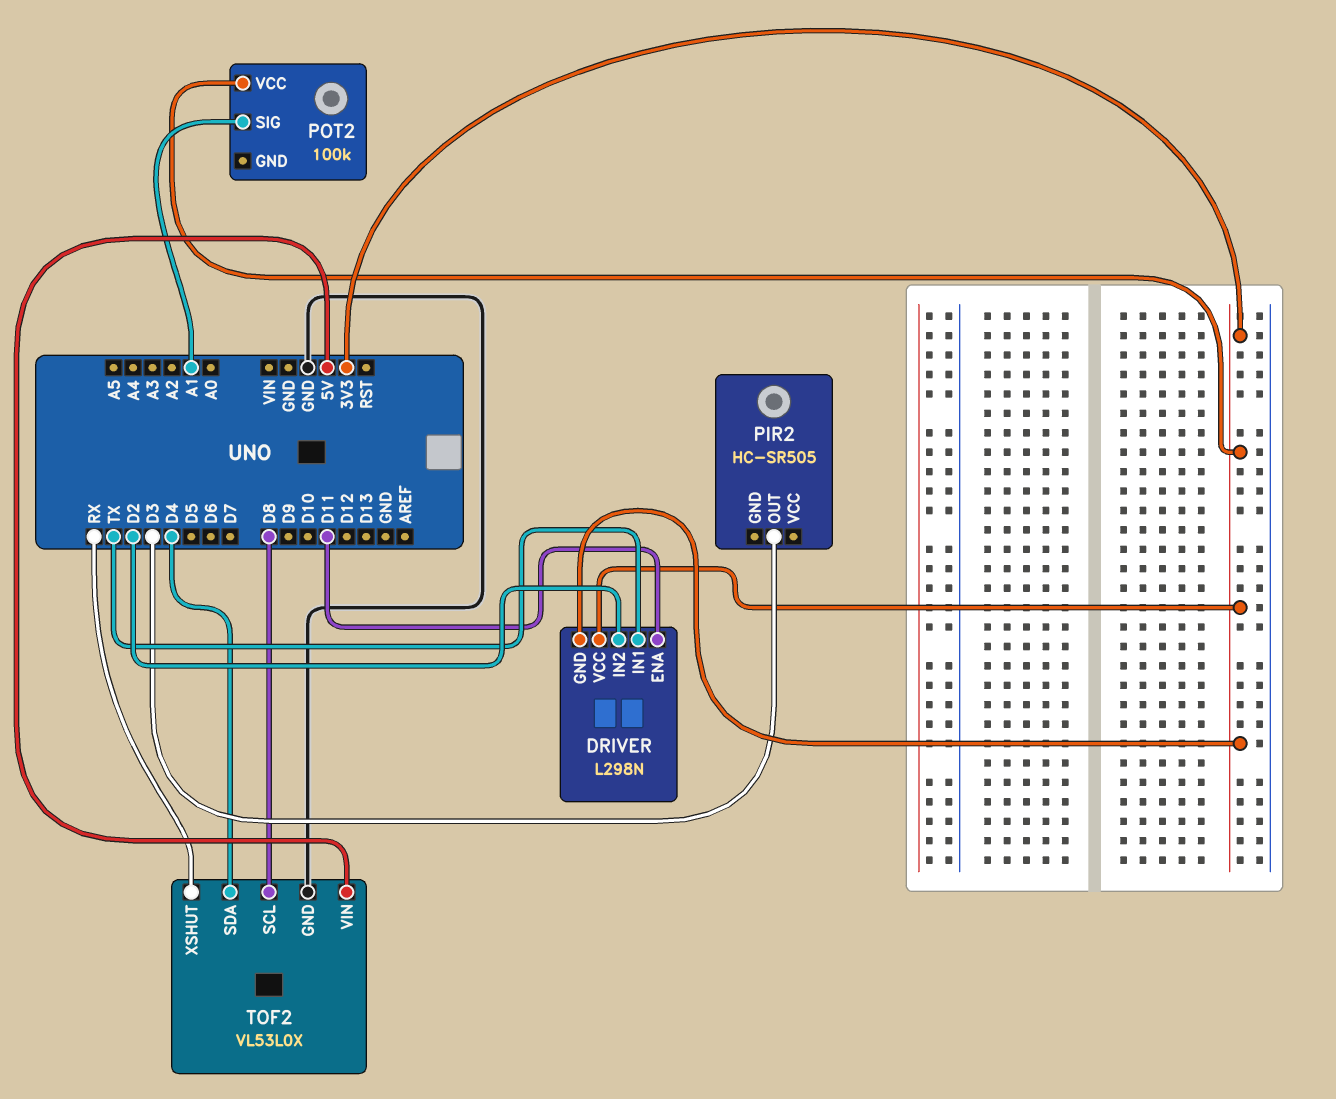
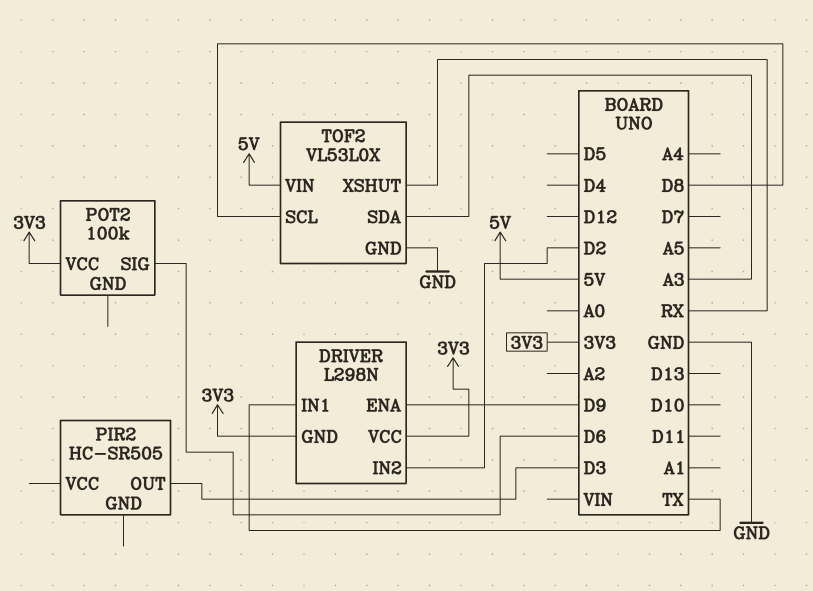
DRIVER pin ENA: D11 -> D9
POT2 pin SIG: A1 -> D6
TOF2 pin SDA: D4 -> A3

